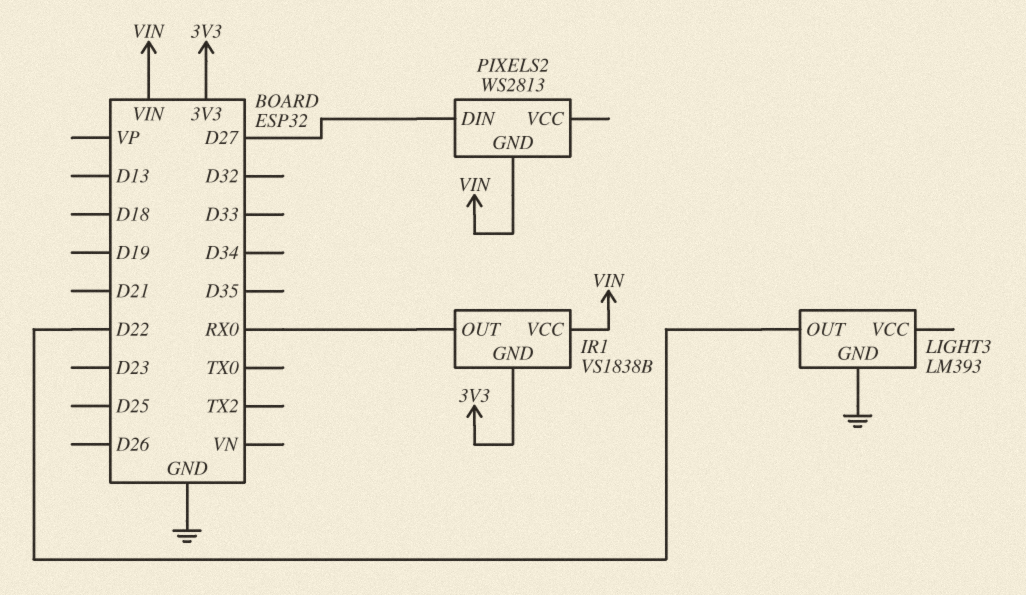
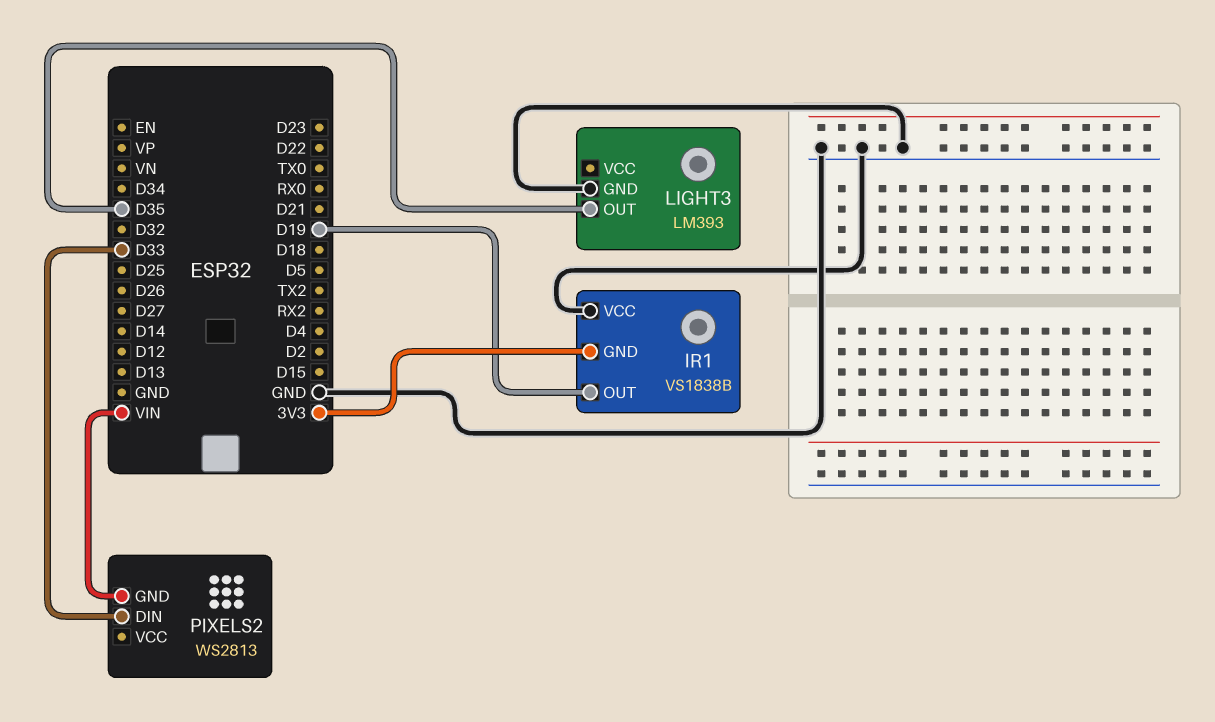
IR1 pin OUT: RX0 -> D19
IR1 pin VCC: VIN -> GND
LIGHT3 pin OUT: D22 -> D35
PIXELS2 pin DIN: D27 -> D33

